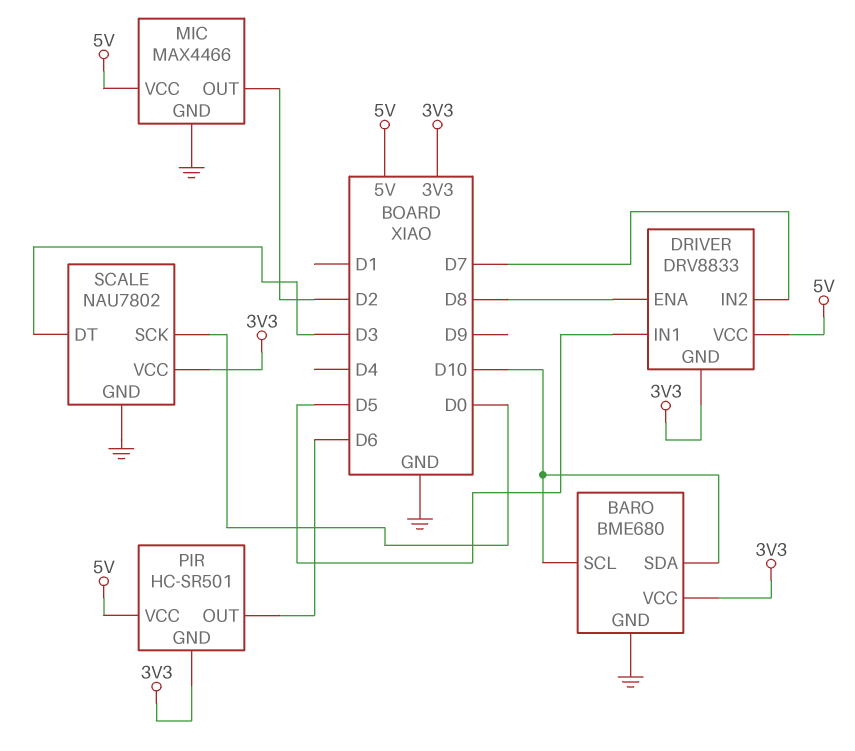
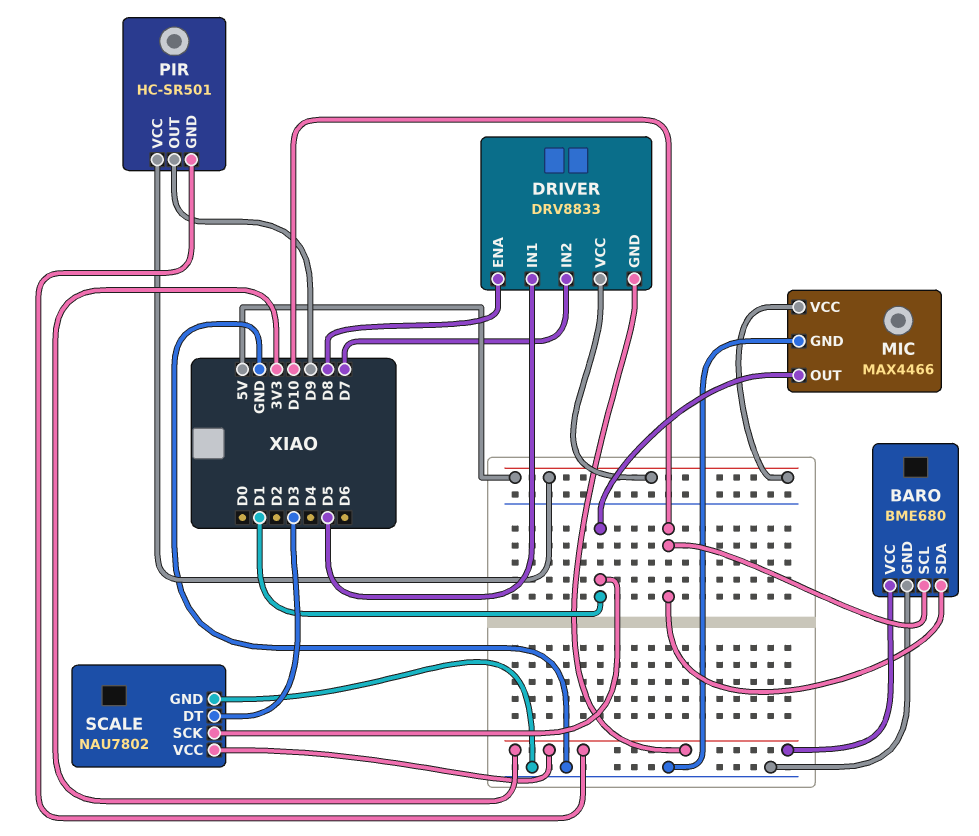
MIC pin OUT: D2 -> D1
PIR pin OUT: D6 -> D9
SCALE pin SCK: D0 -> D1

